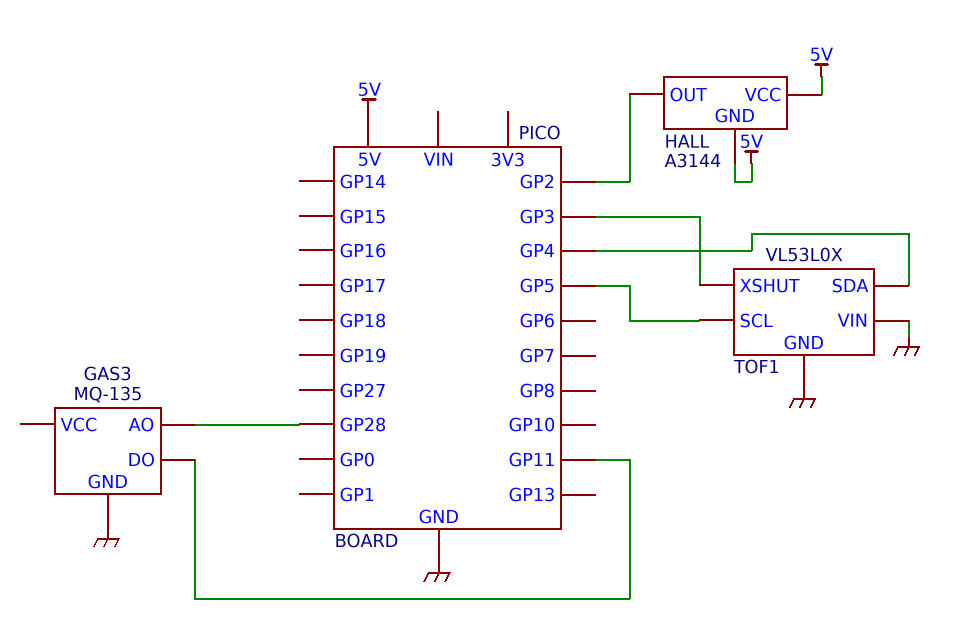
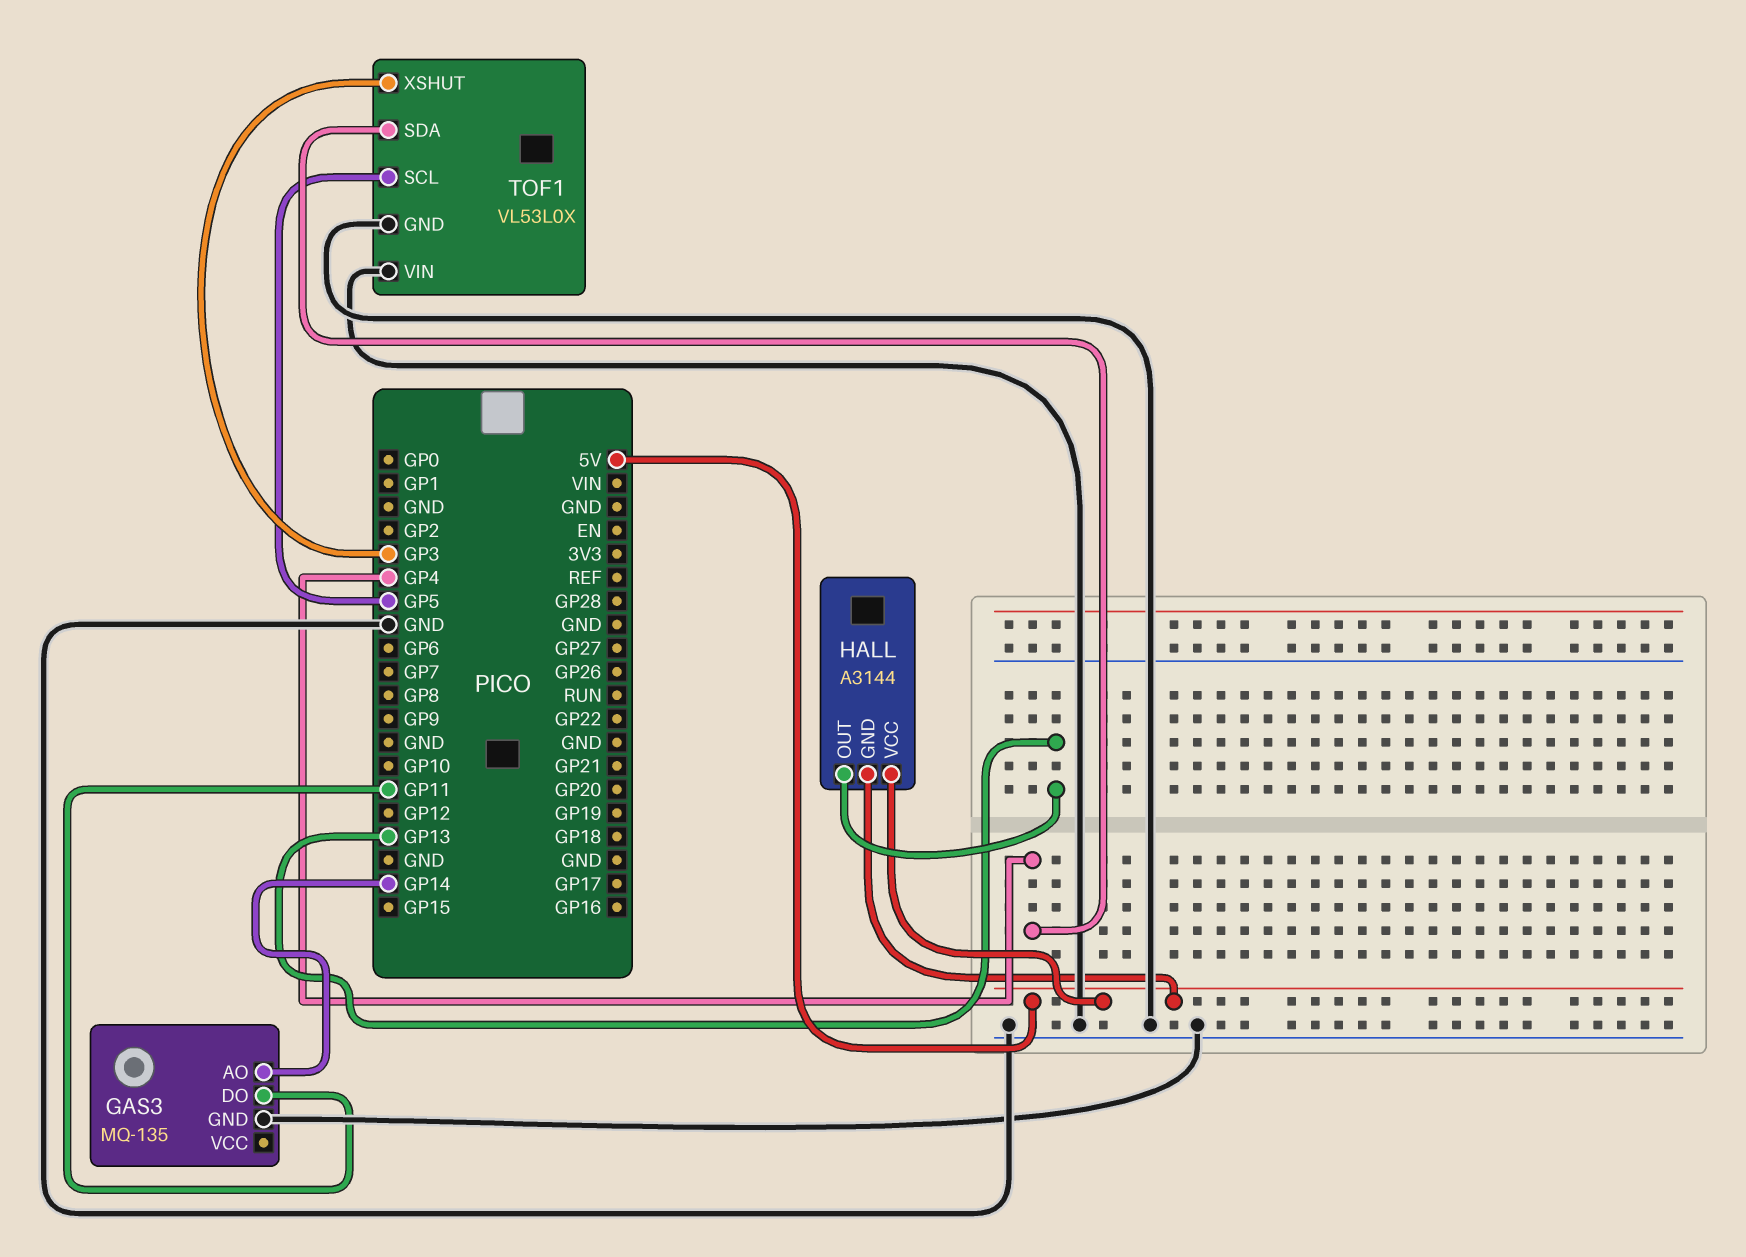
GAS3 pin AO: GP28 -> GP14
HALL pin OUT: GP2 -> GP13

